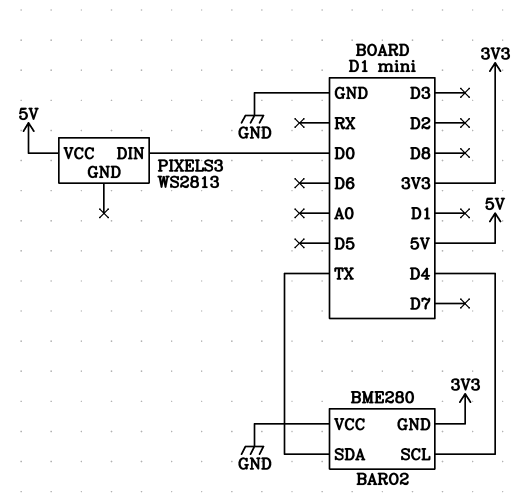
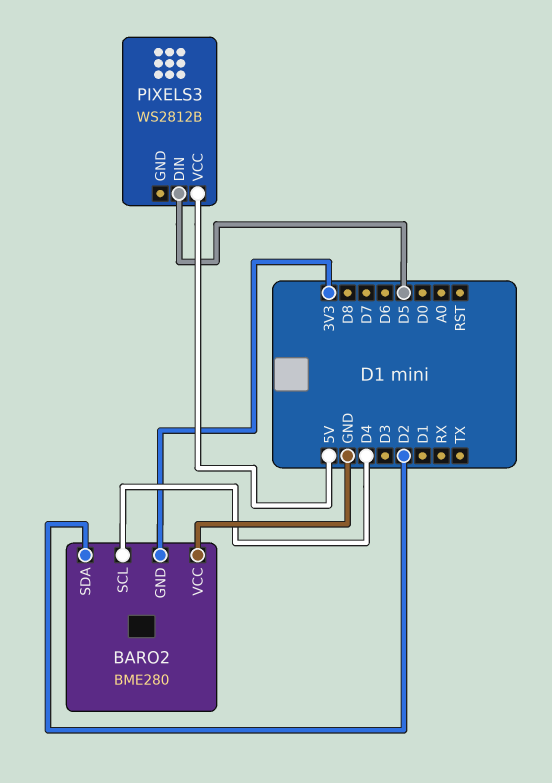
BARO2 pin SDA: TX -> D2
PIXELS3: WS2813 -> WS2812B
PIXELS3 pin DIN: D0 -> D5

